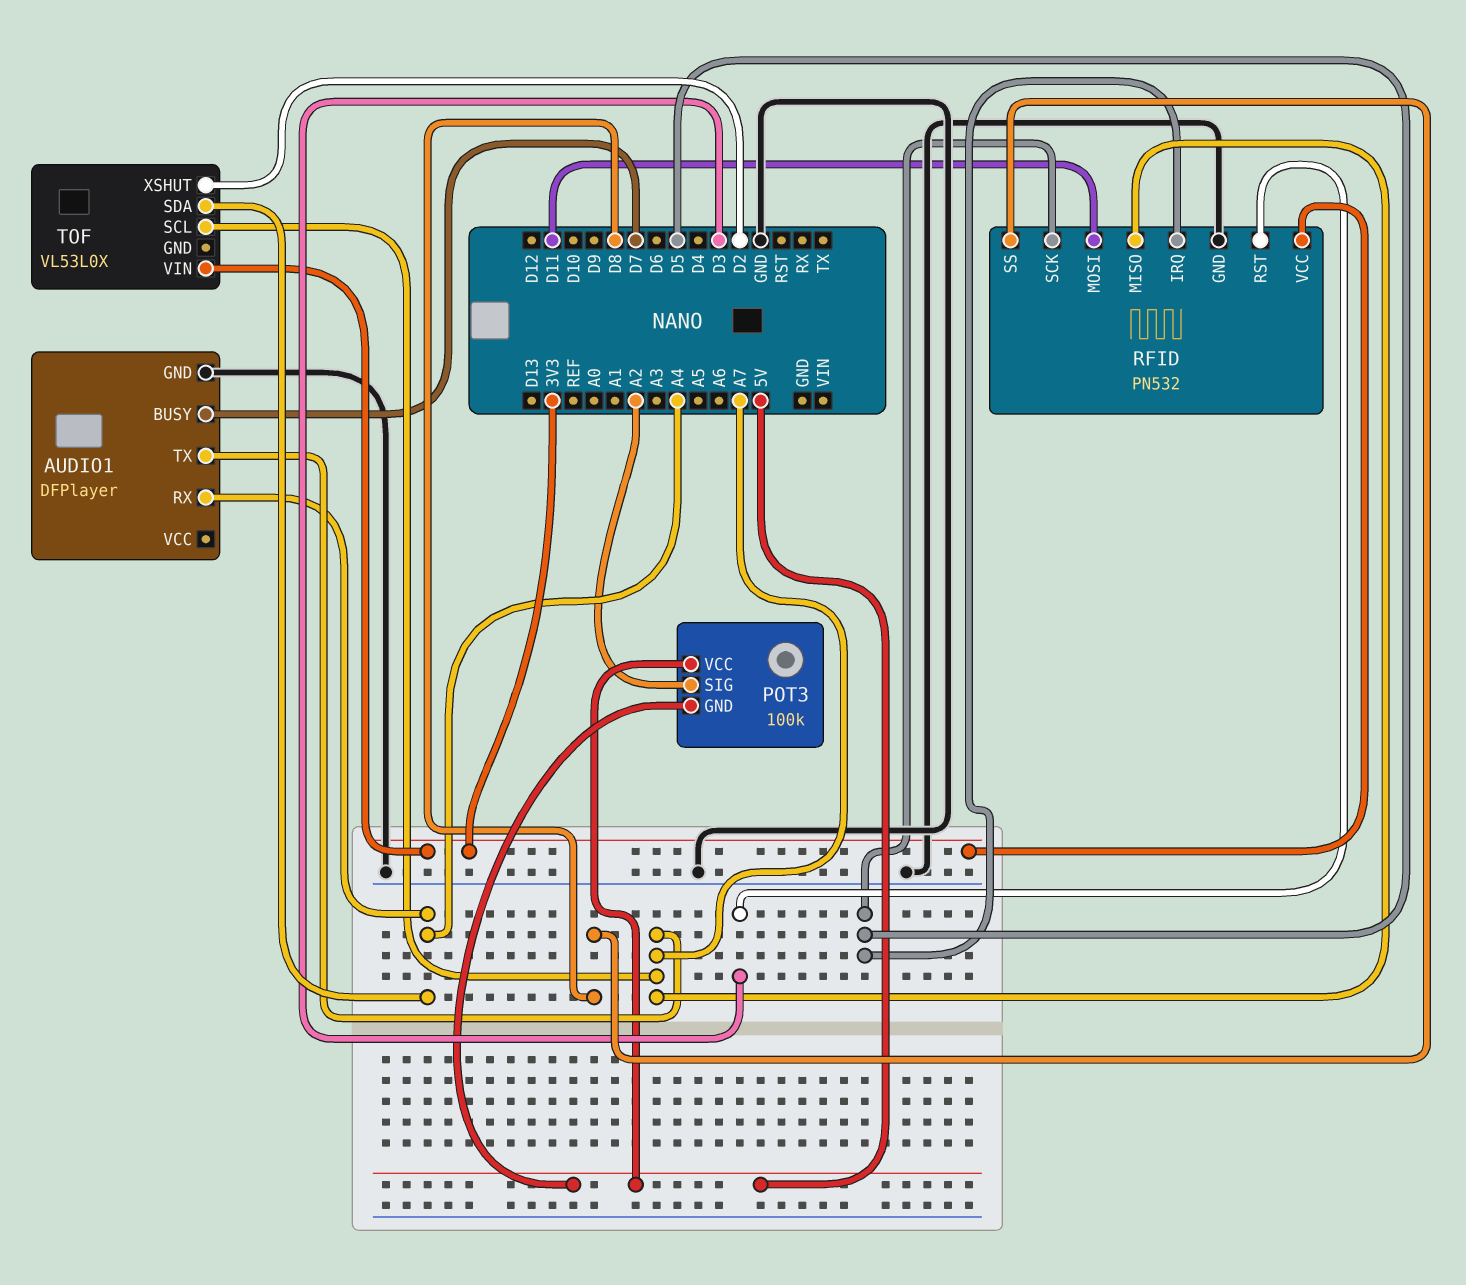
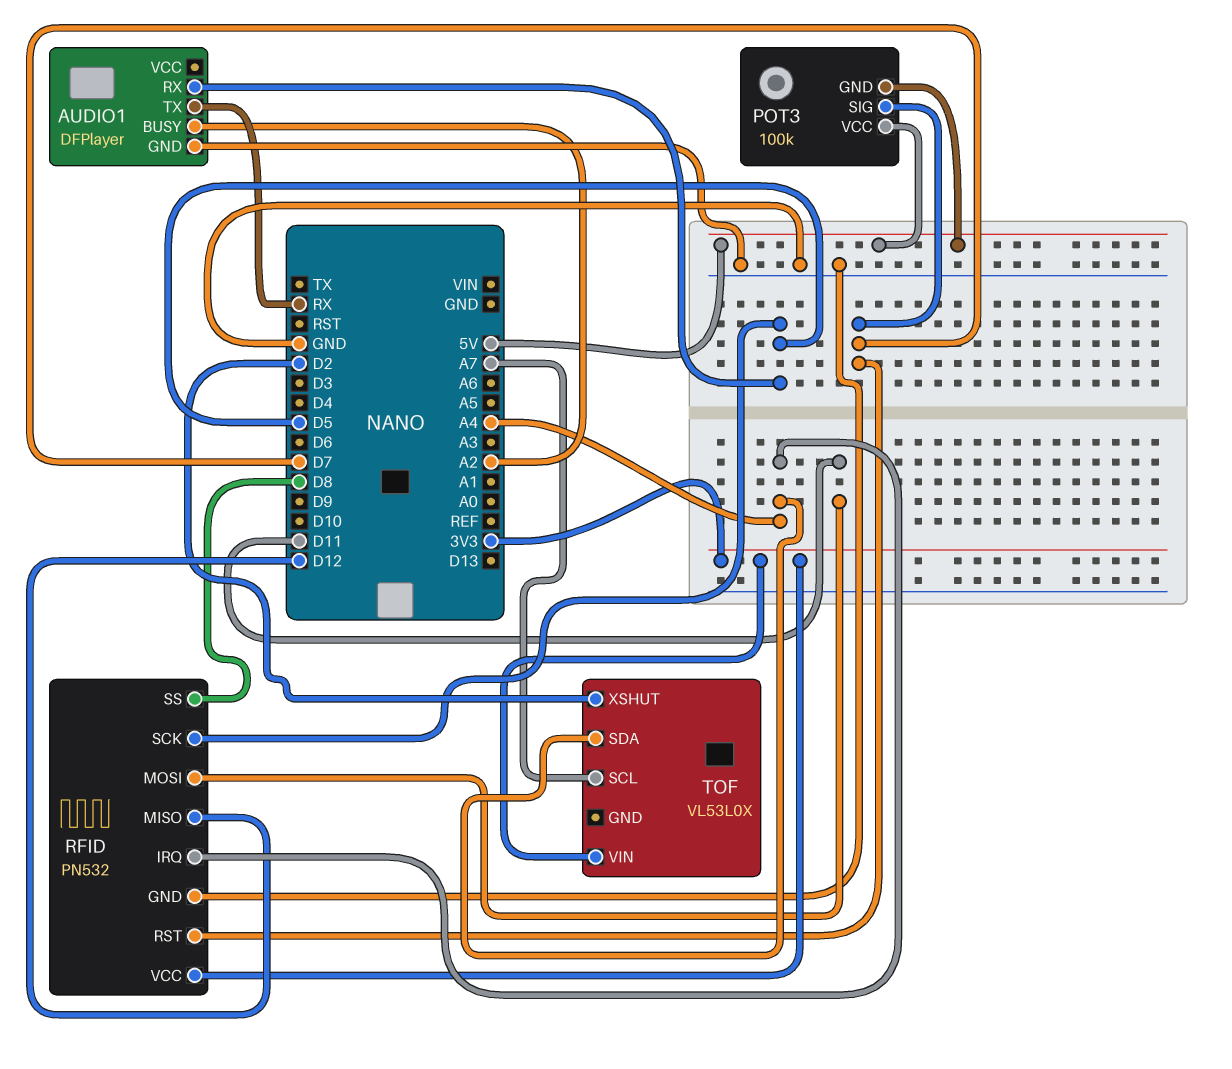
AUDIO1 pin BUSY: D7 -> A2
AUDIO1 pin RX: A4 -> D5
AUDIO1 pin TX: A7 -> RX
POT3 pin SIG: A2 -> D7
RFID pin IRQ: D5 -> A4
RFID pin MISO: A7 -> D12
RFID pin RST: D3 -> D7

